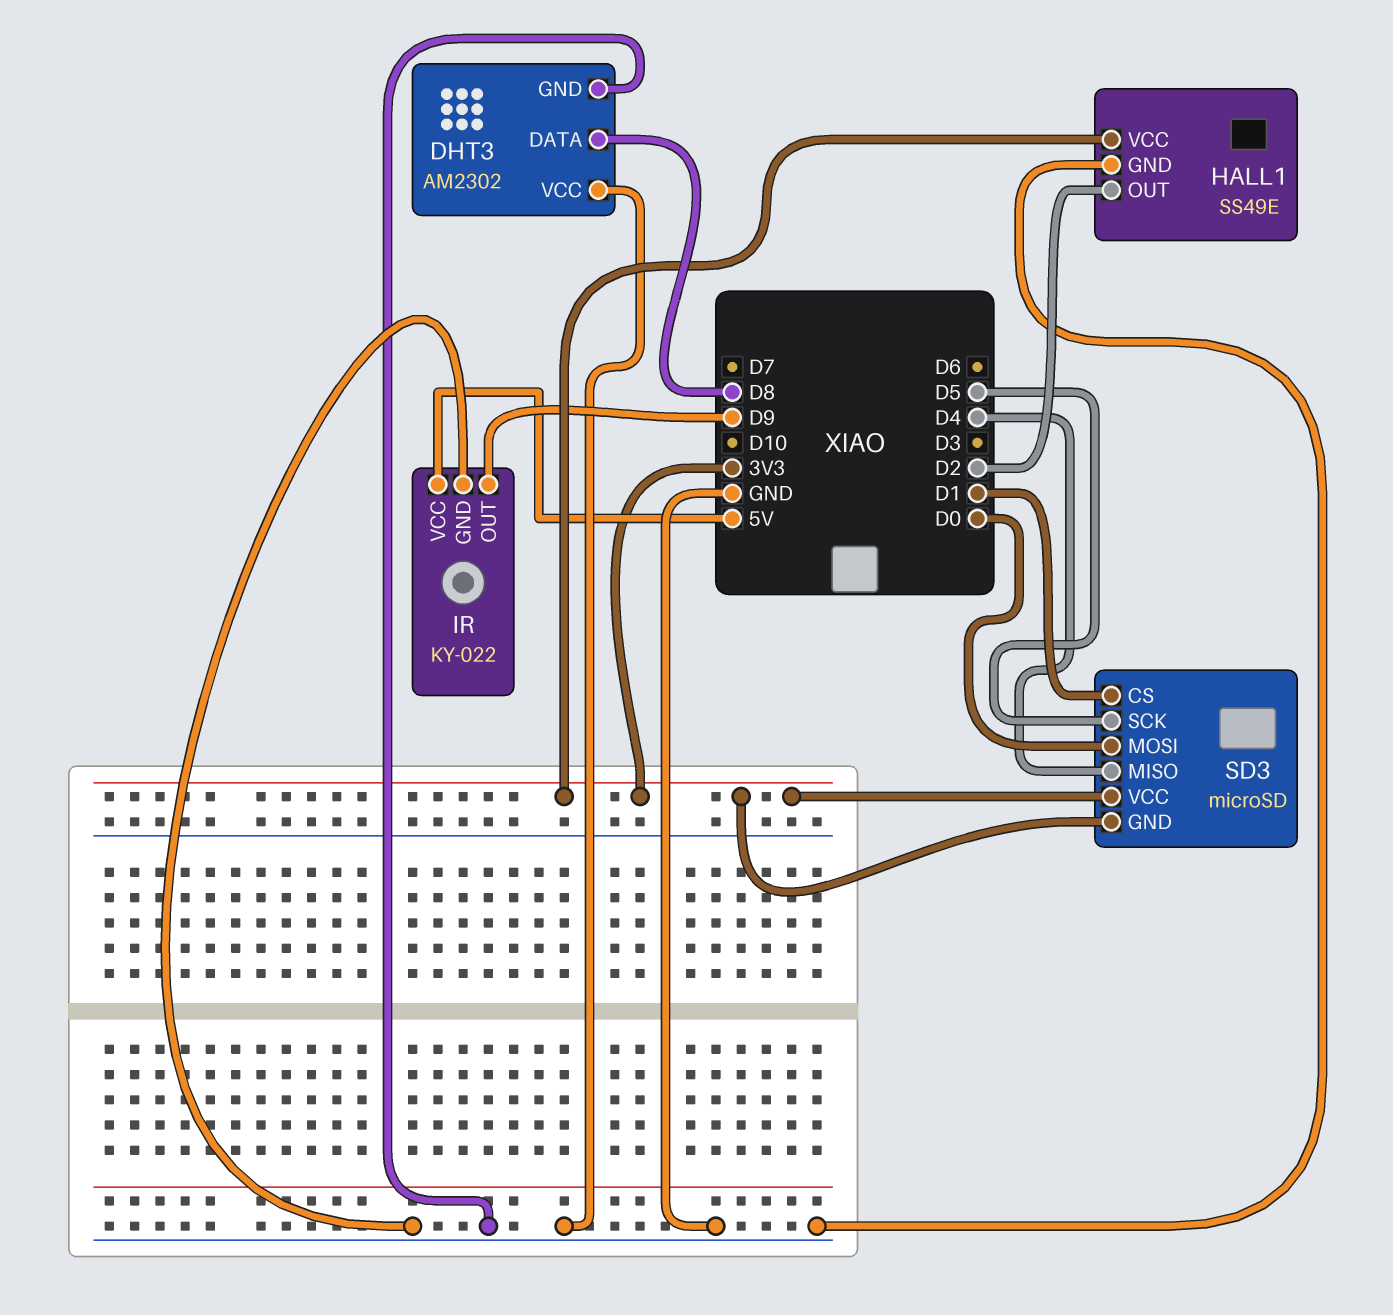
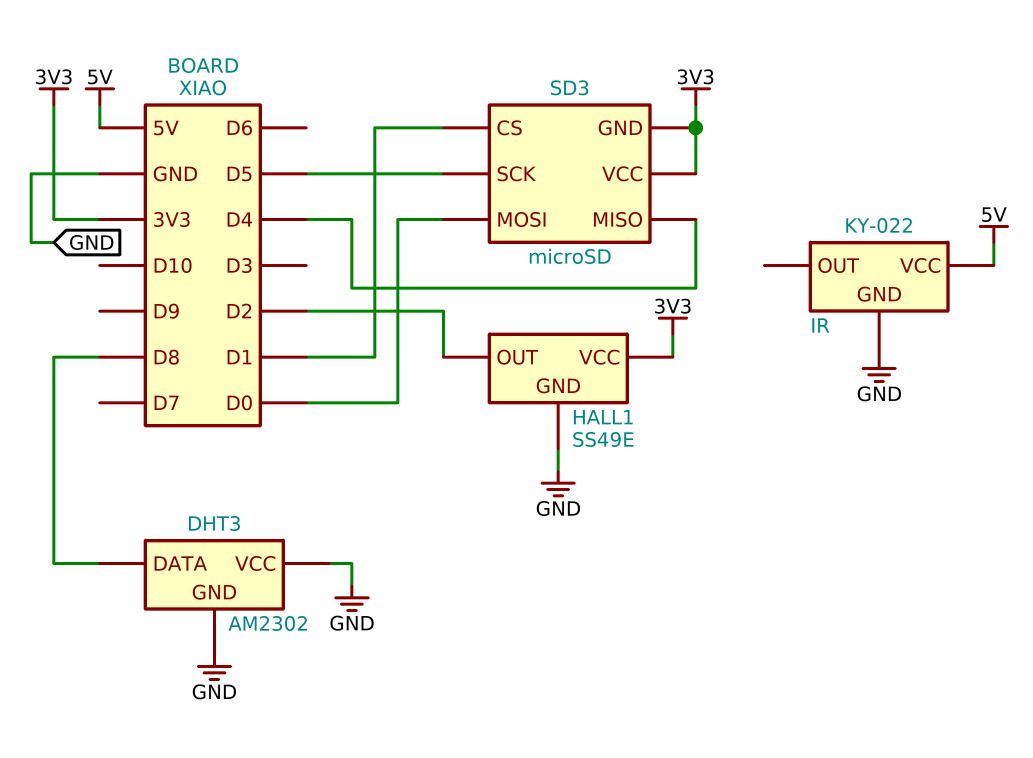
IR pin OUT: D9 -> none

